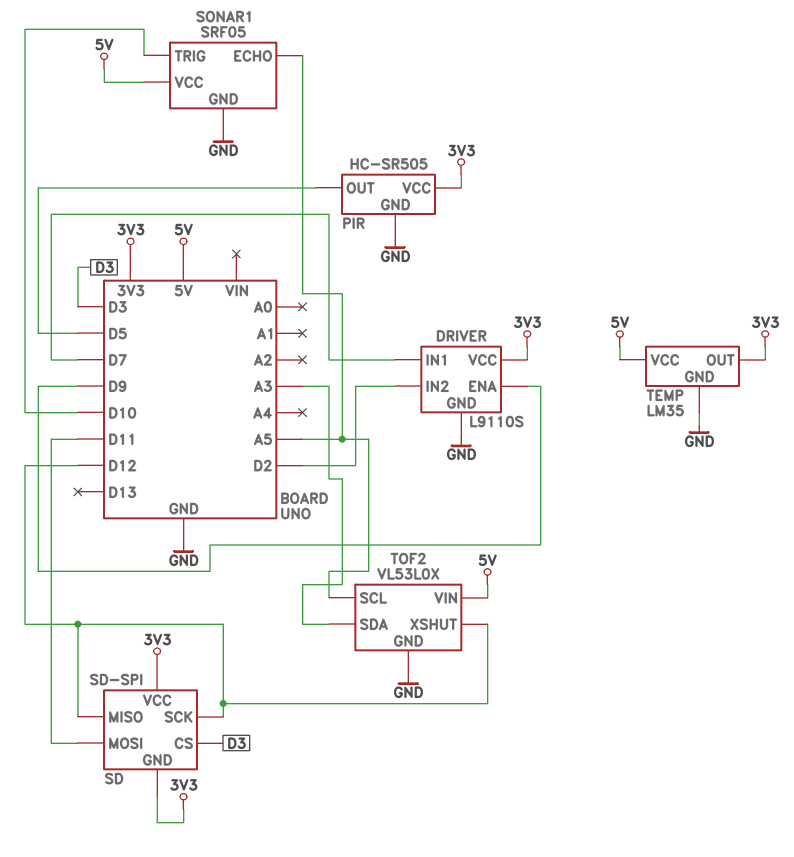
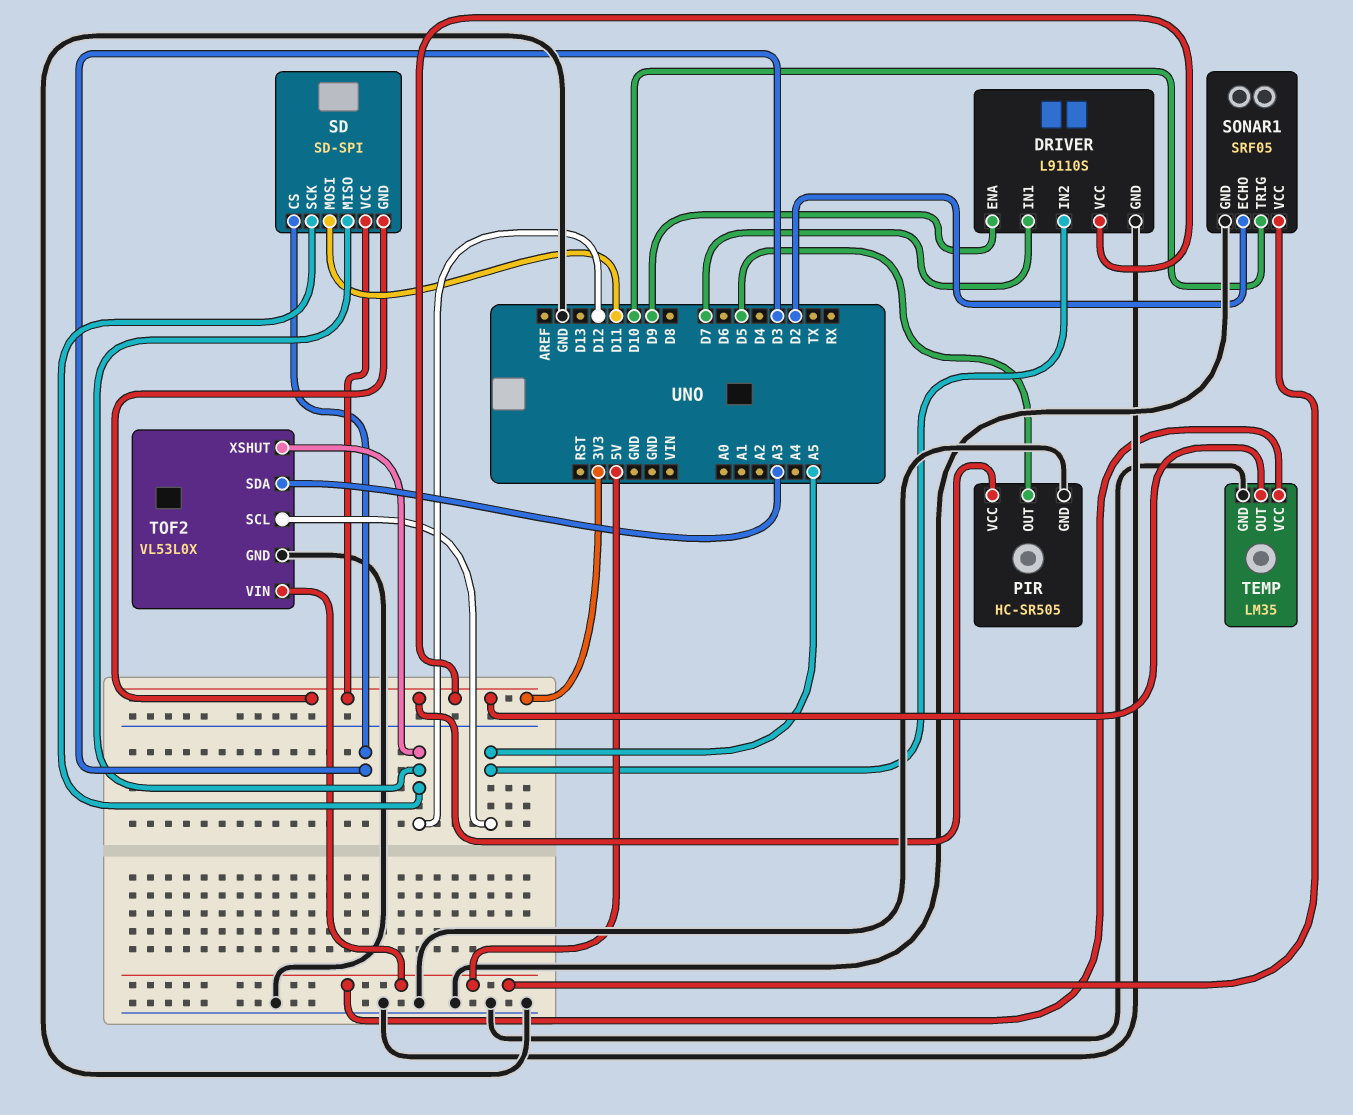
DRIVER pin IN2: D2 -> A5
SONAR1 pin ECHO: A5 -> D2

